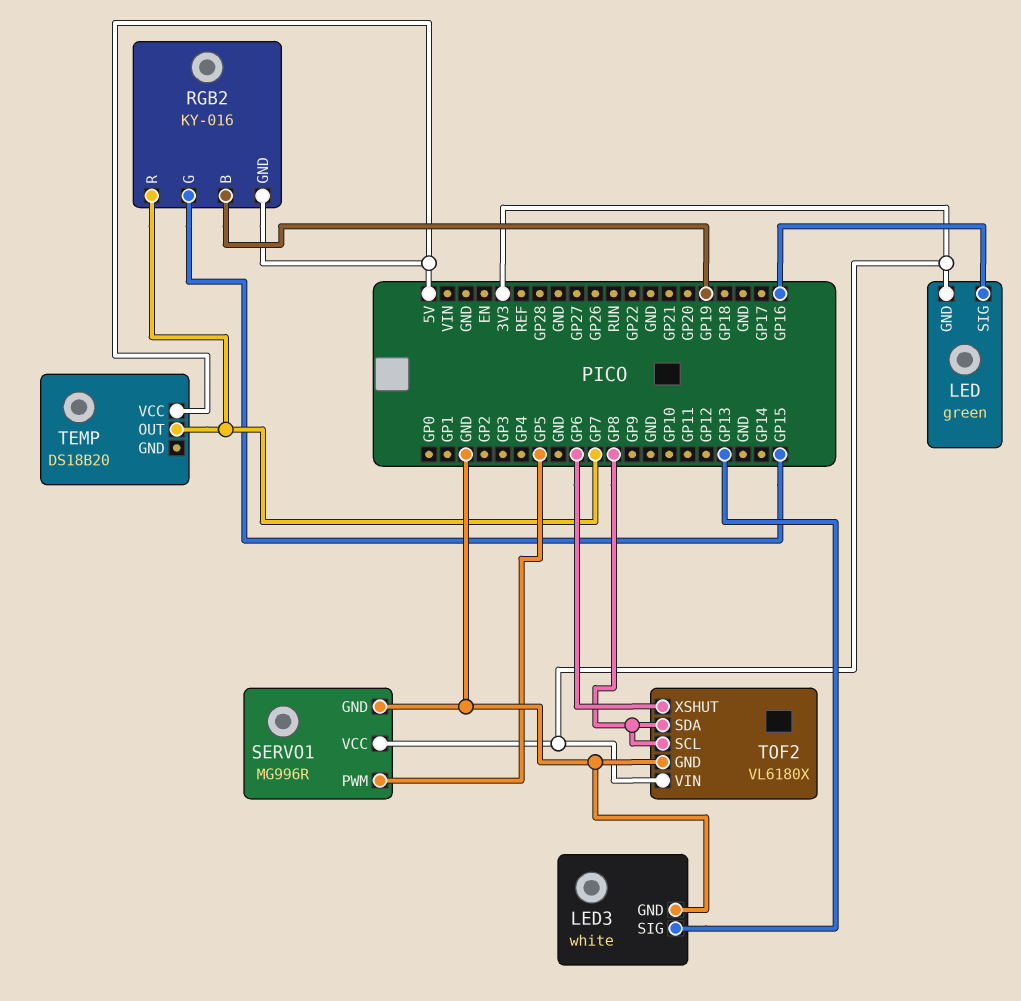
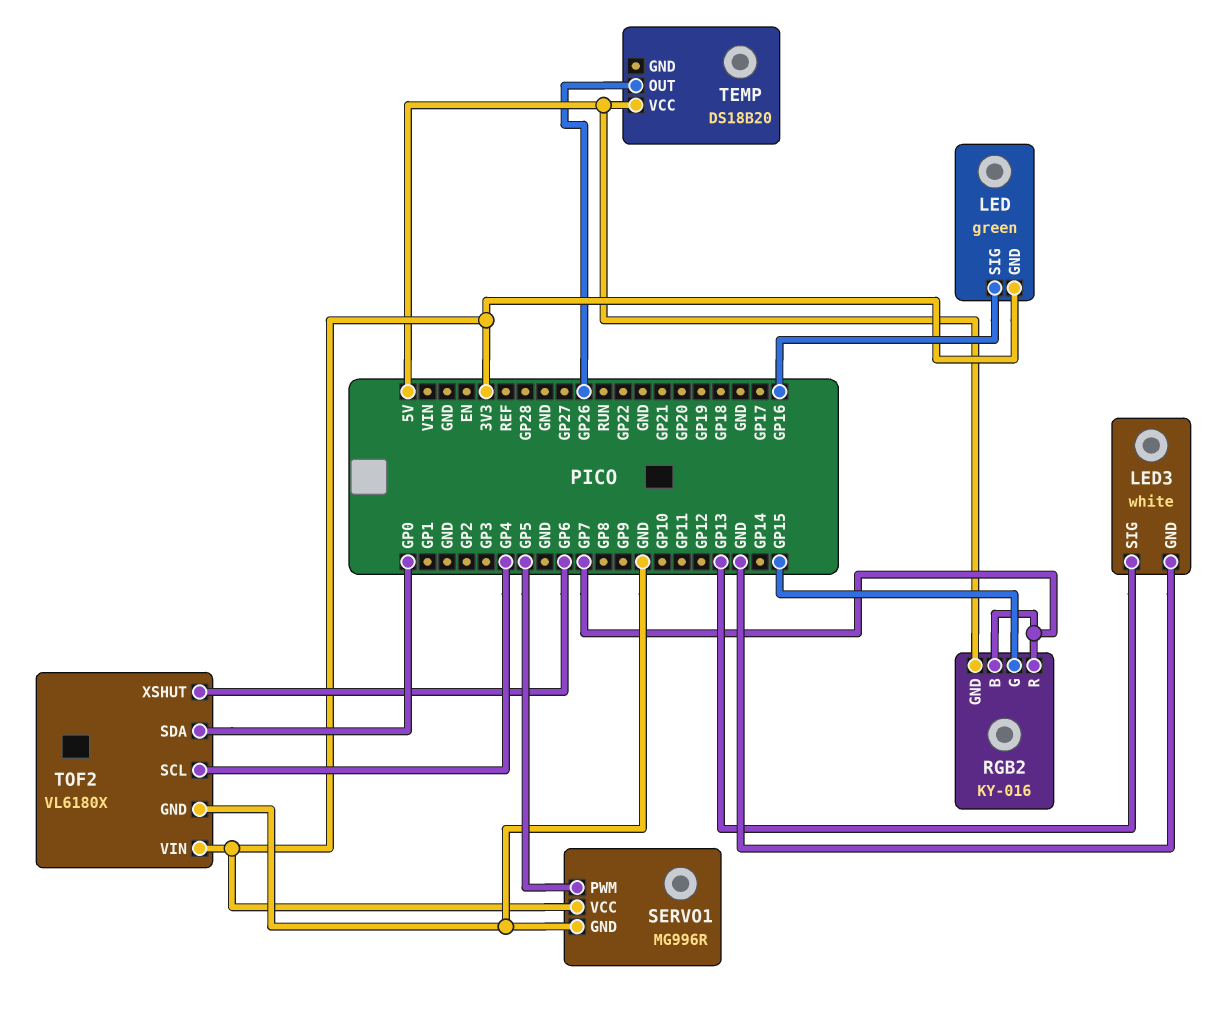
RGB2 pin B: GP19 -> GP7
TEMP pin OUT: GP7 -> GP26
TOF2 pin SCL: GP8 -> GP4
TOF2 pin SDA: GP8 -> GP0

